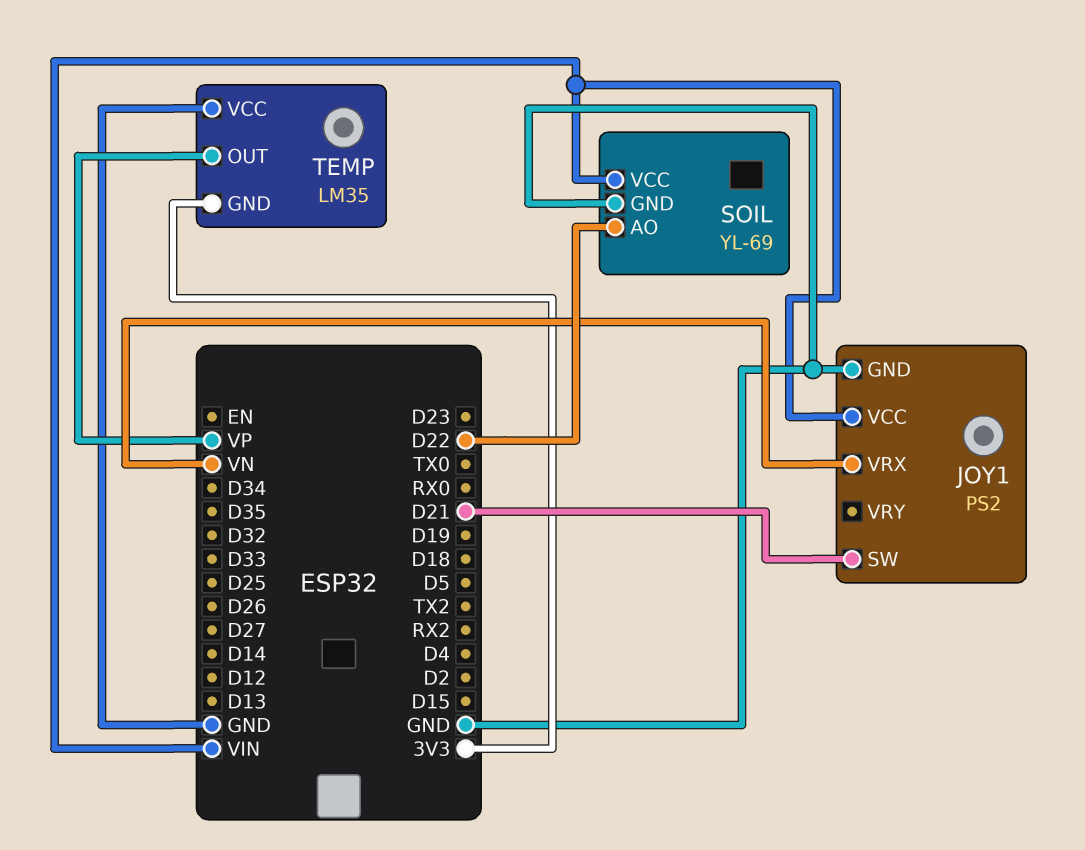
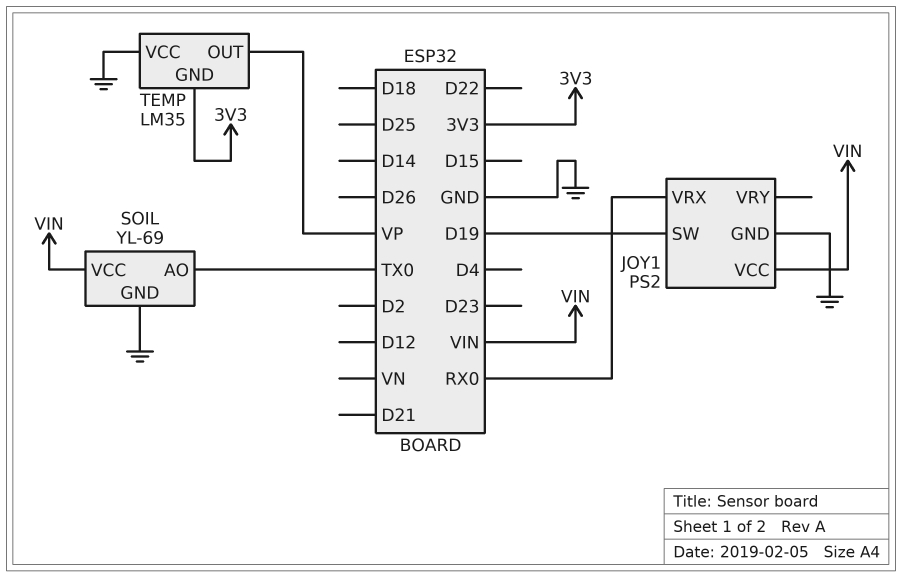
JOY1 pin SW: D21 -> D19
JOY1 pin VRX: VN -> RX0
SOIL pin AO: D22 -> TX0

